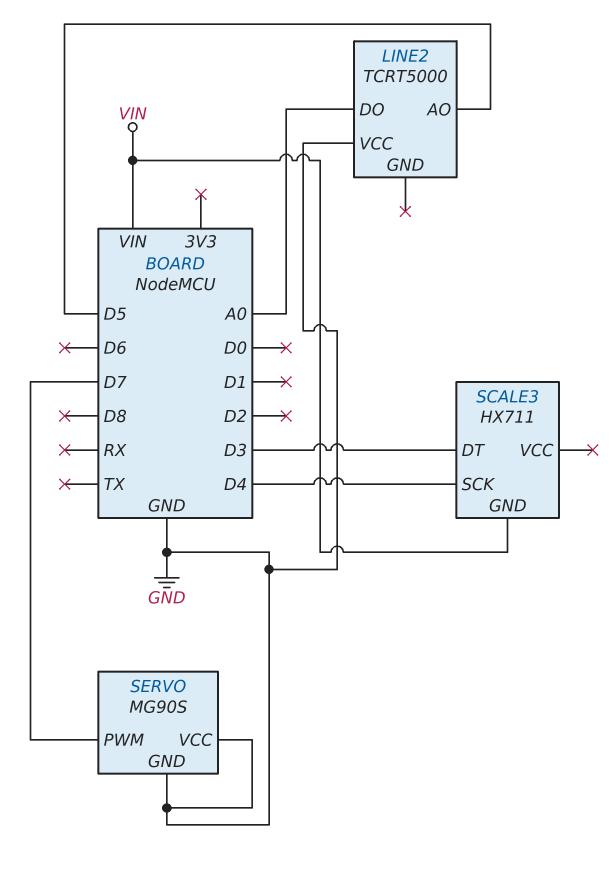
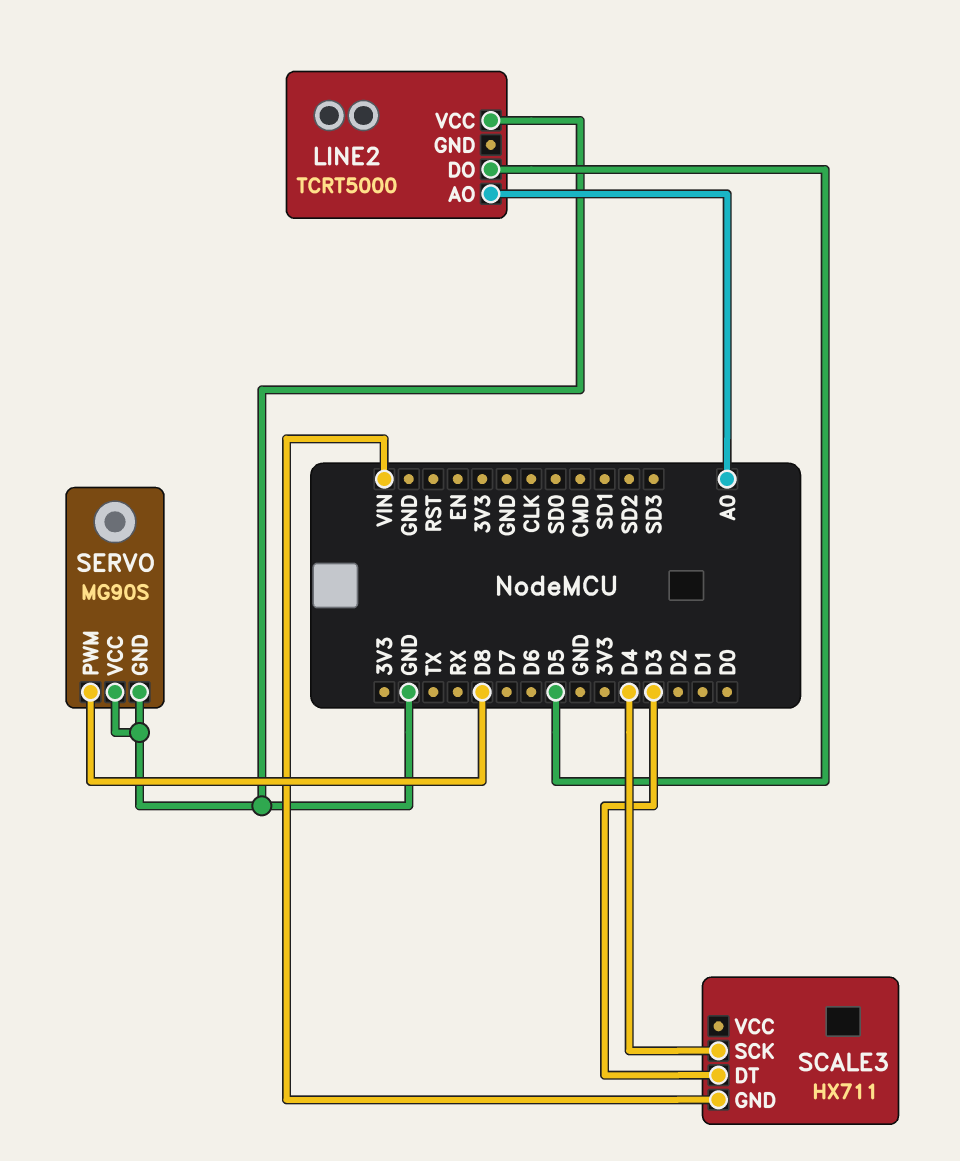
LINE2 pin AO: D5 -> A0
LINE2 pin DO: A0 -> D5
SERVO pin PWM: D7 -> D8

